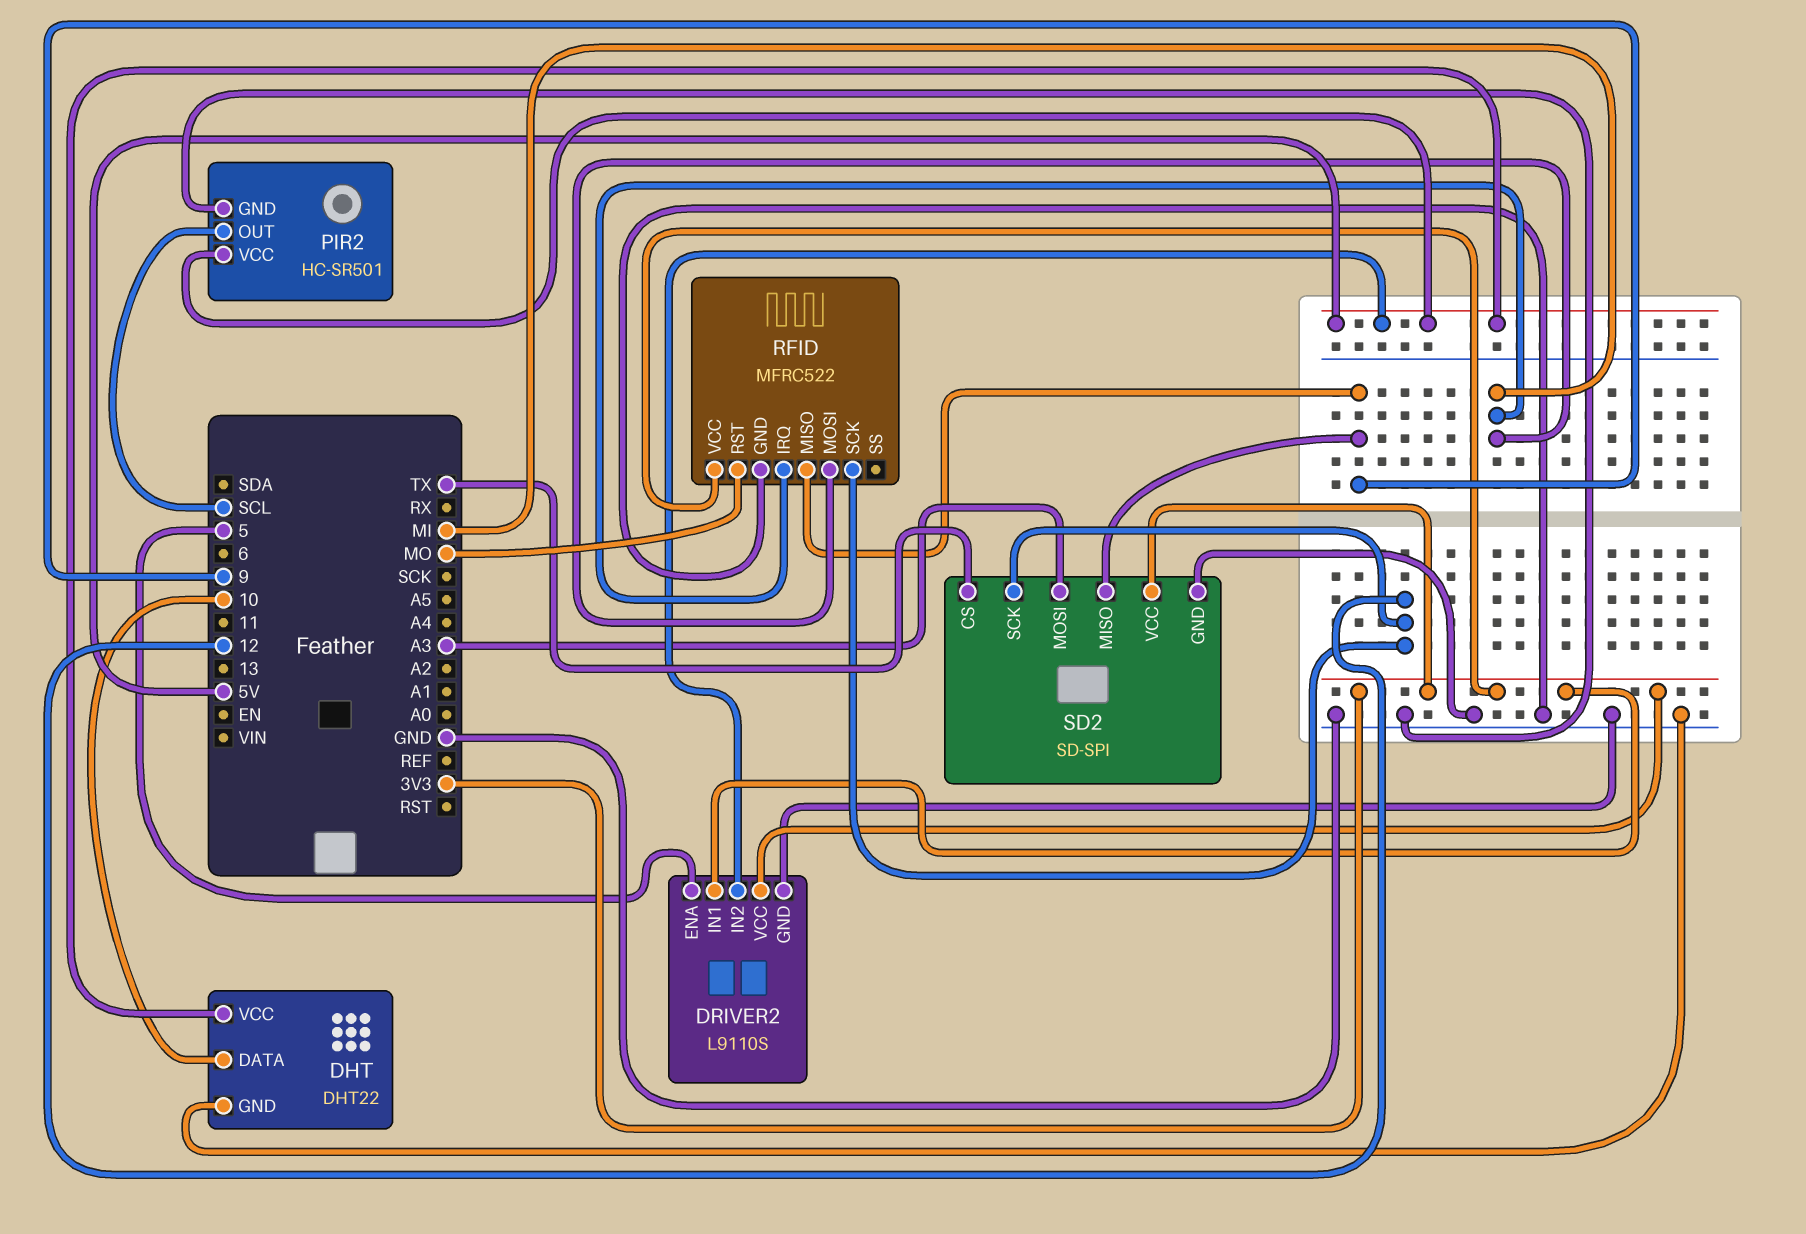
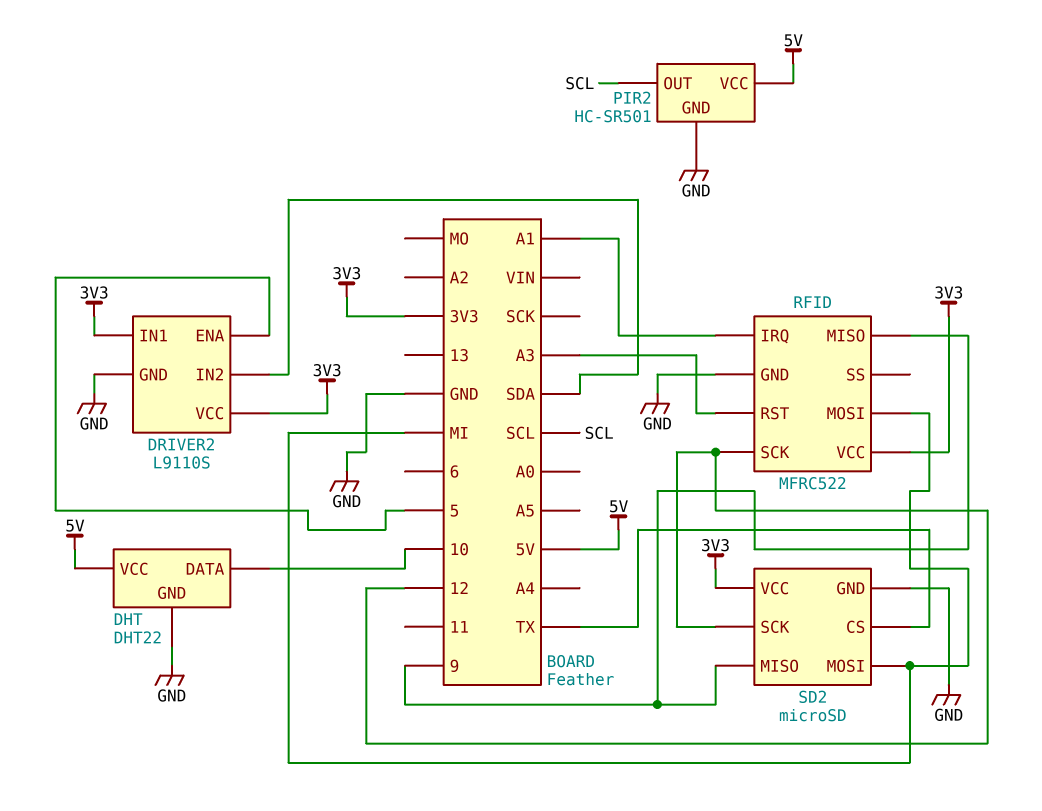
DRIVER2 pin IN2: 5V -> SDA
RFID pin IRQ: MI -> A1
RFID pin RST: MO -> A3
SD2: SD-SPI -> microSD
SD2 pin MOSI: A3 -> MI

